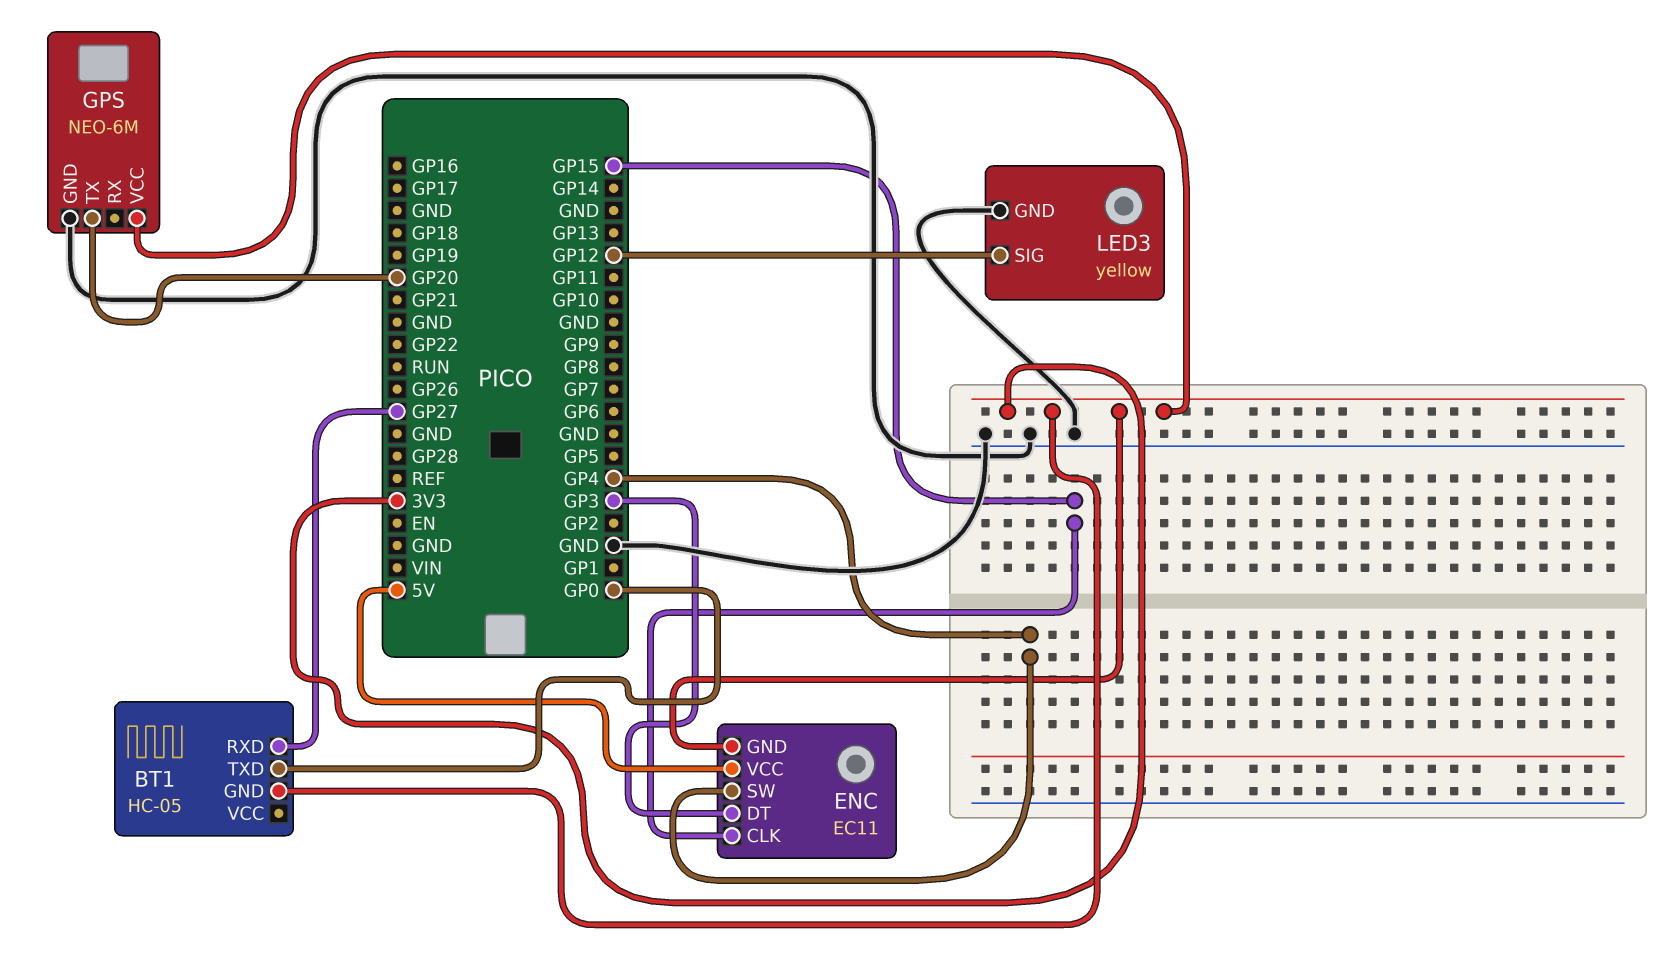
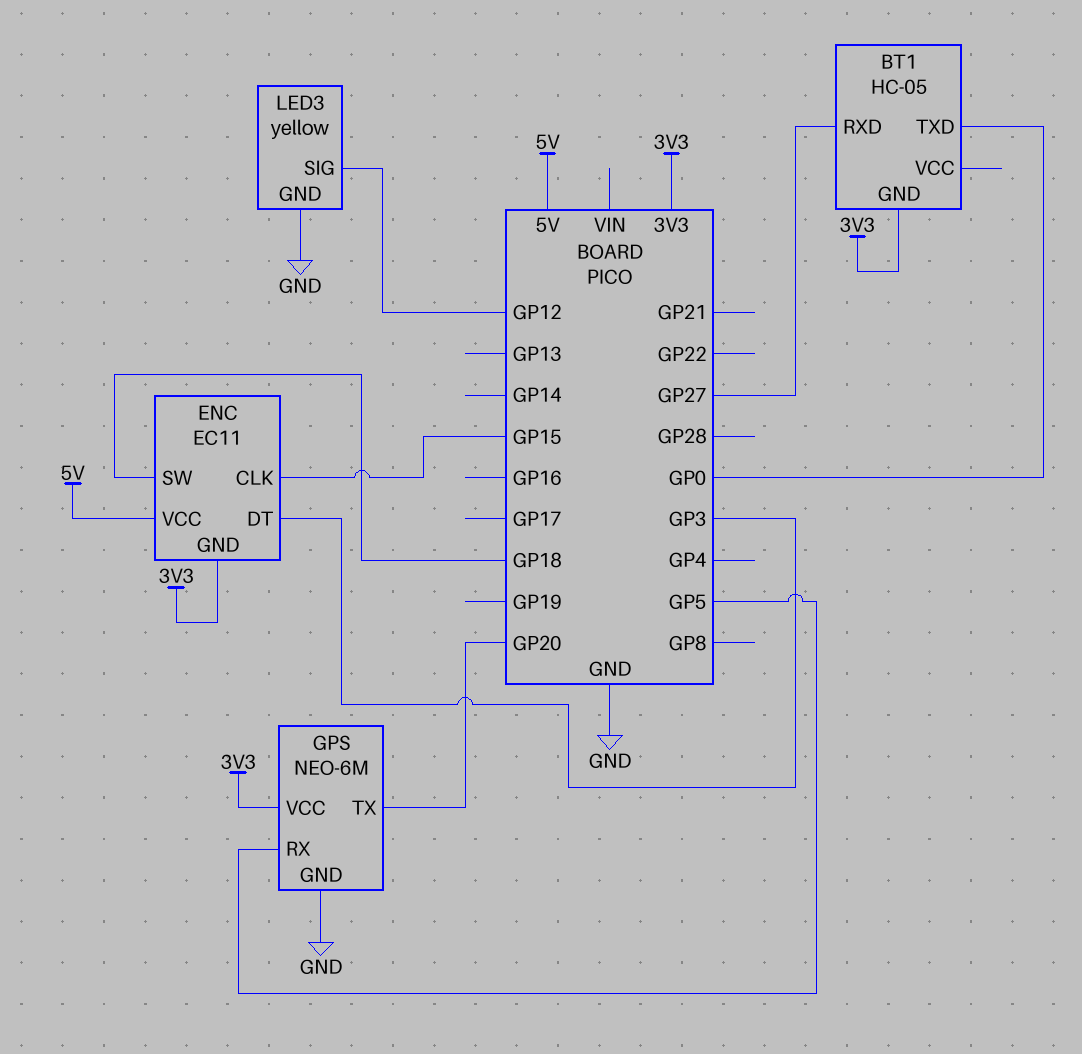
ENC pin SW: GP4 -> GP18
GPS pin RX: none -> GP5

